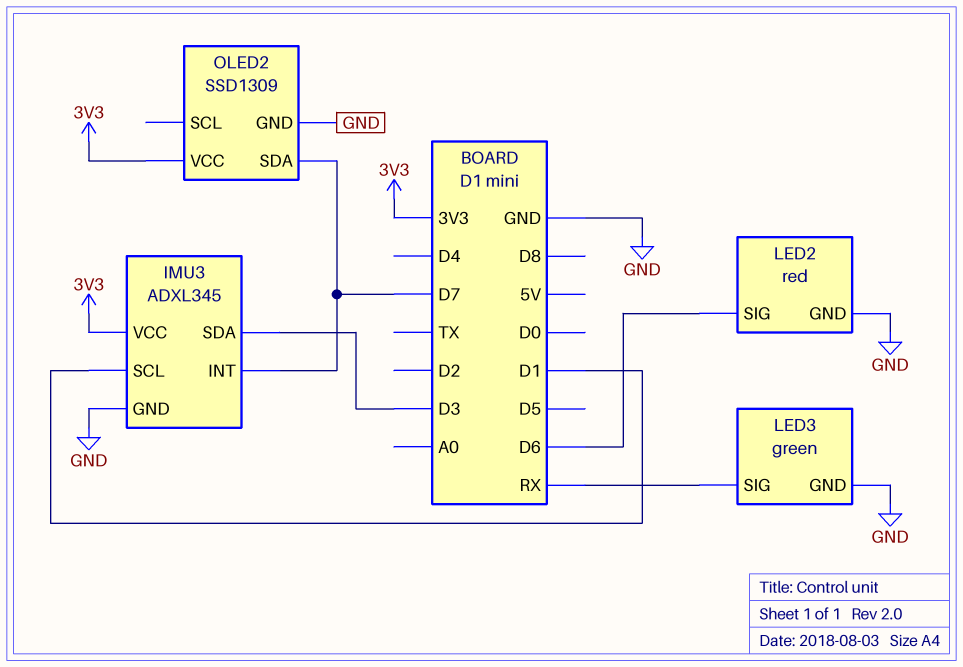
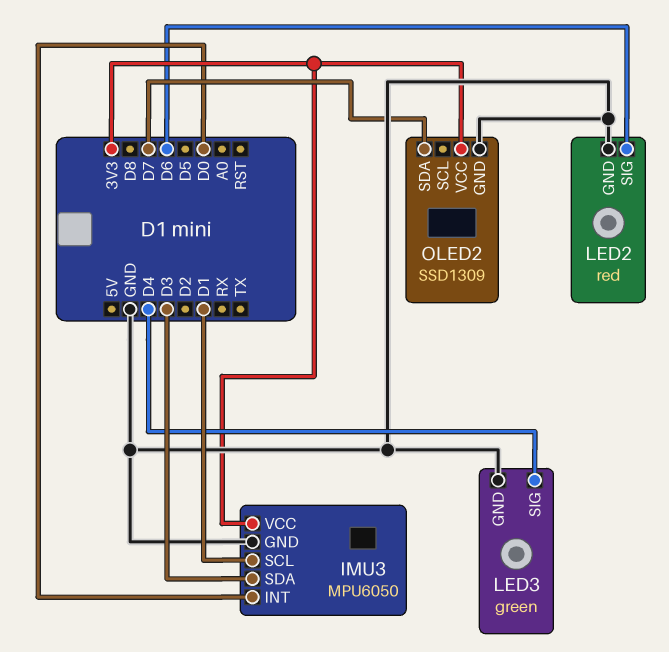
IMU3: ADXL345 -> MPU6050
IMU3 pin INT: D7 -> D0
LED3 pin SIG: RX -> D4

